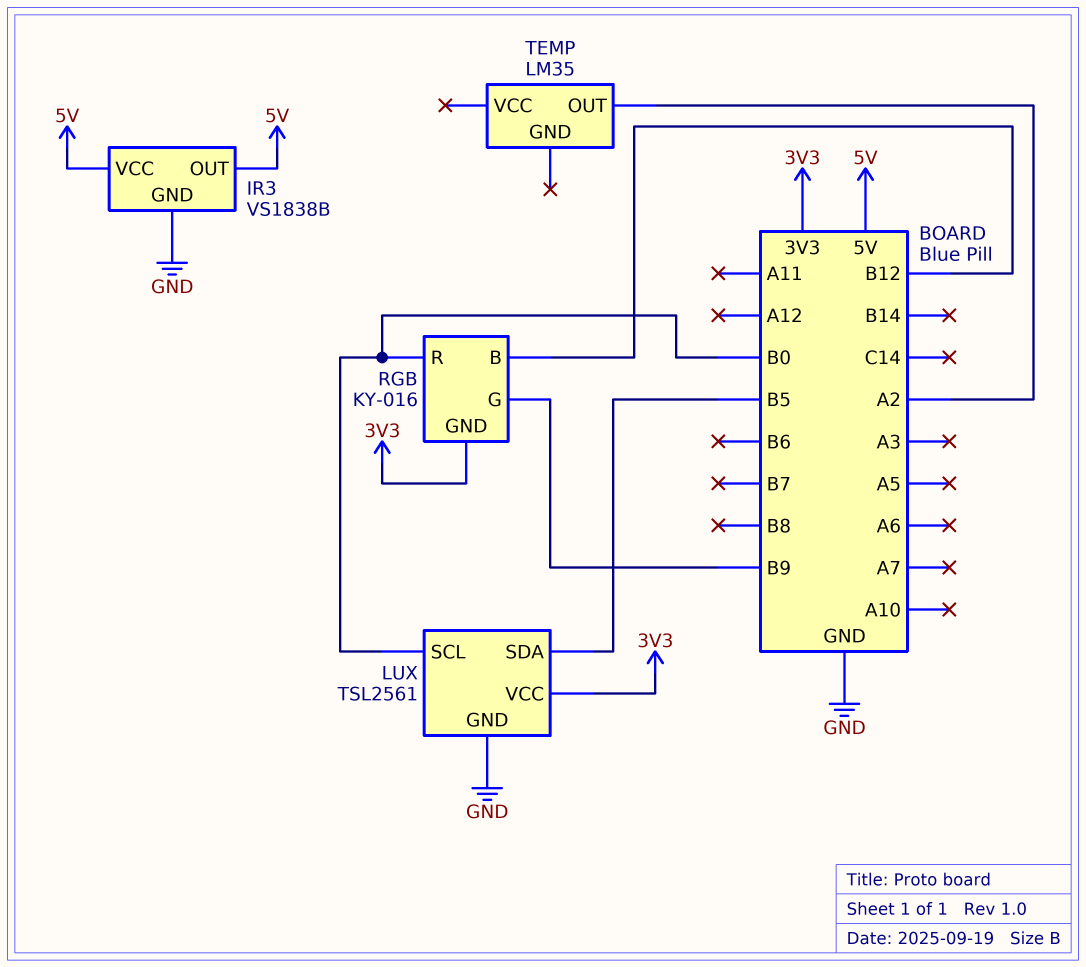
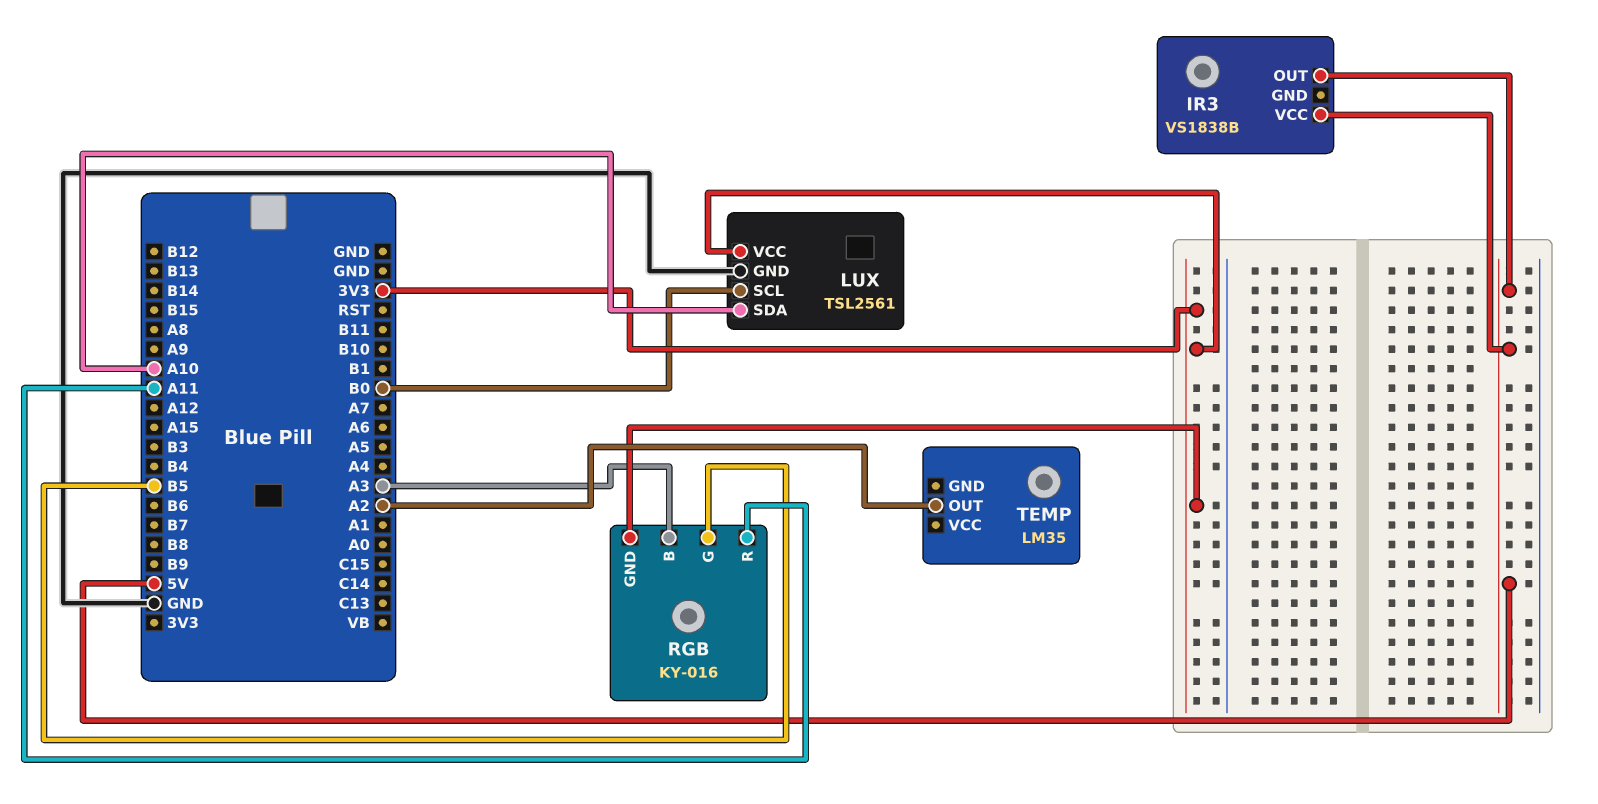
IR3 pin GND: GND -> none
LUX pin SDA: B5 -> A10
RGB pin B: B12 -> A3
RGB pin G: B9 -> B5
RGB pin R: B0 -> A11

